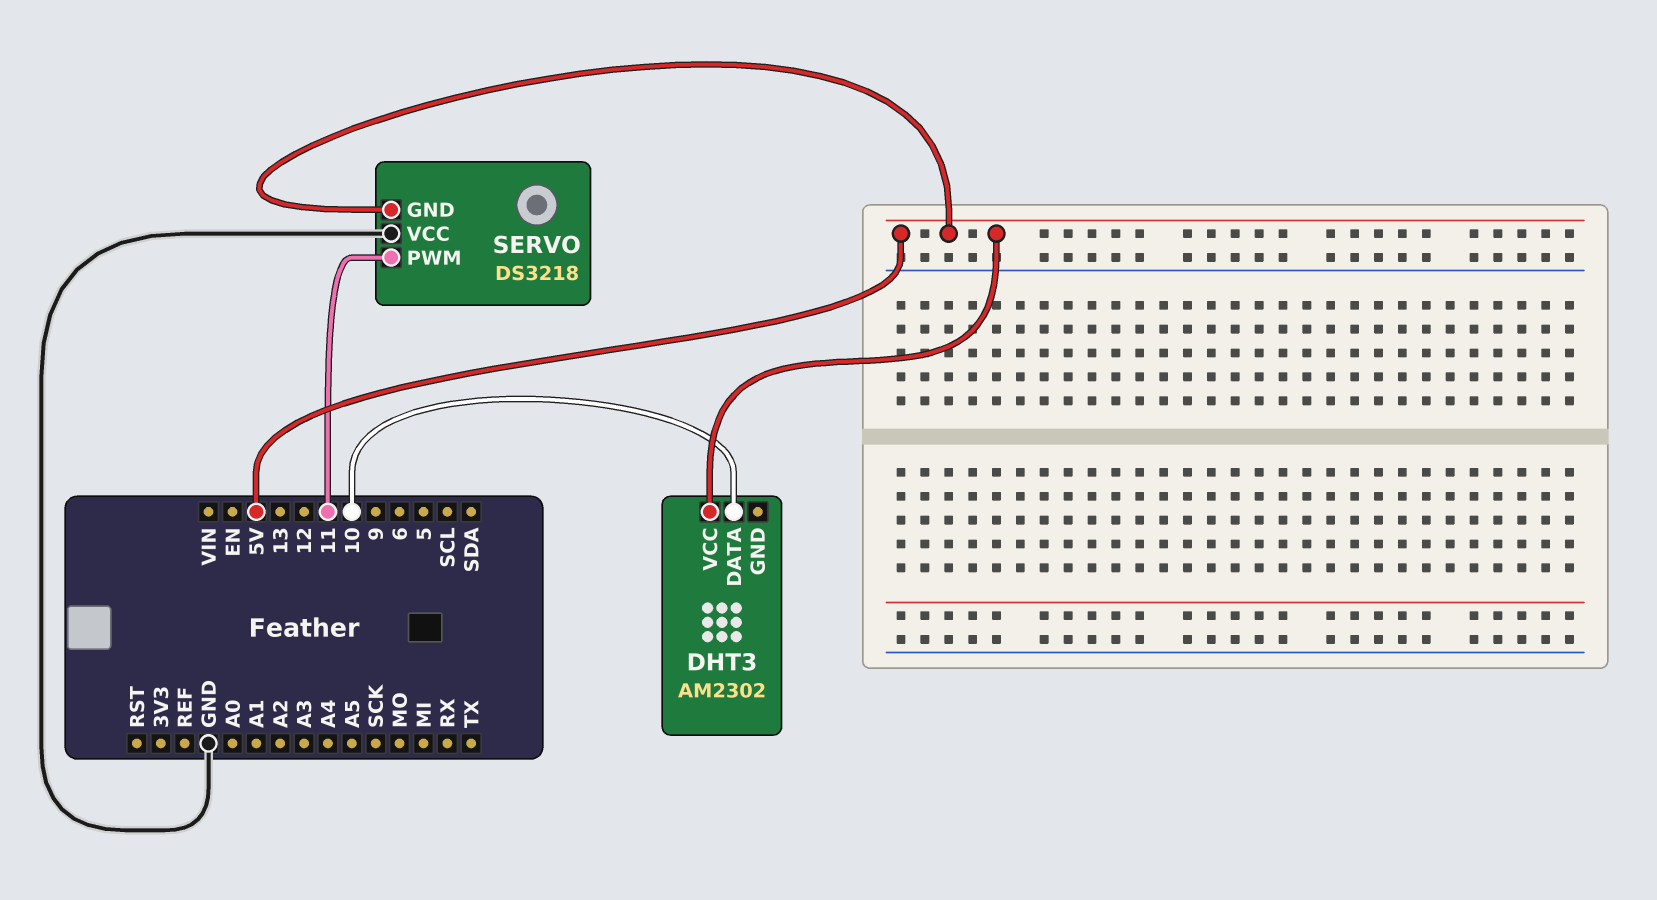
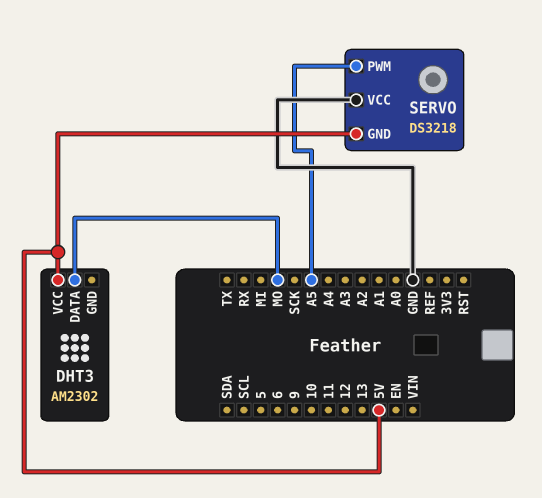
DHT3 pin DATA: 10 -> MO
SERVO pin PWM: 11 -> A5

